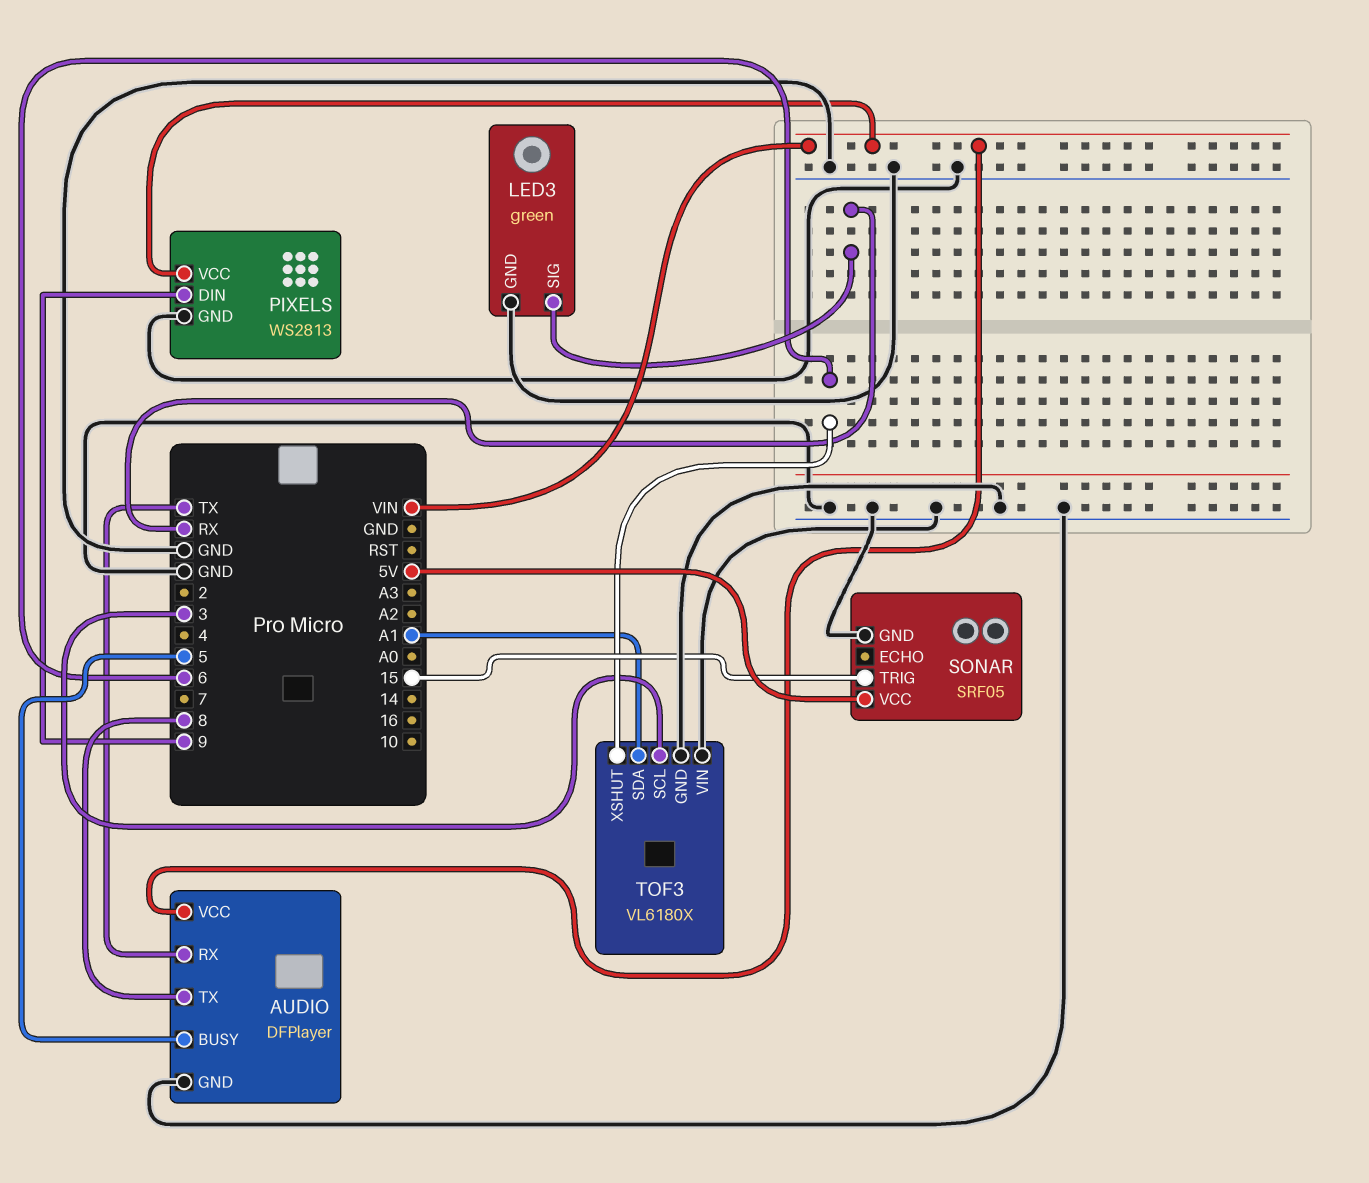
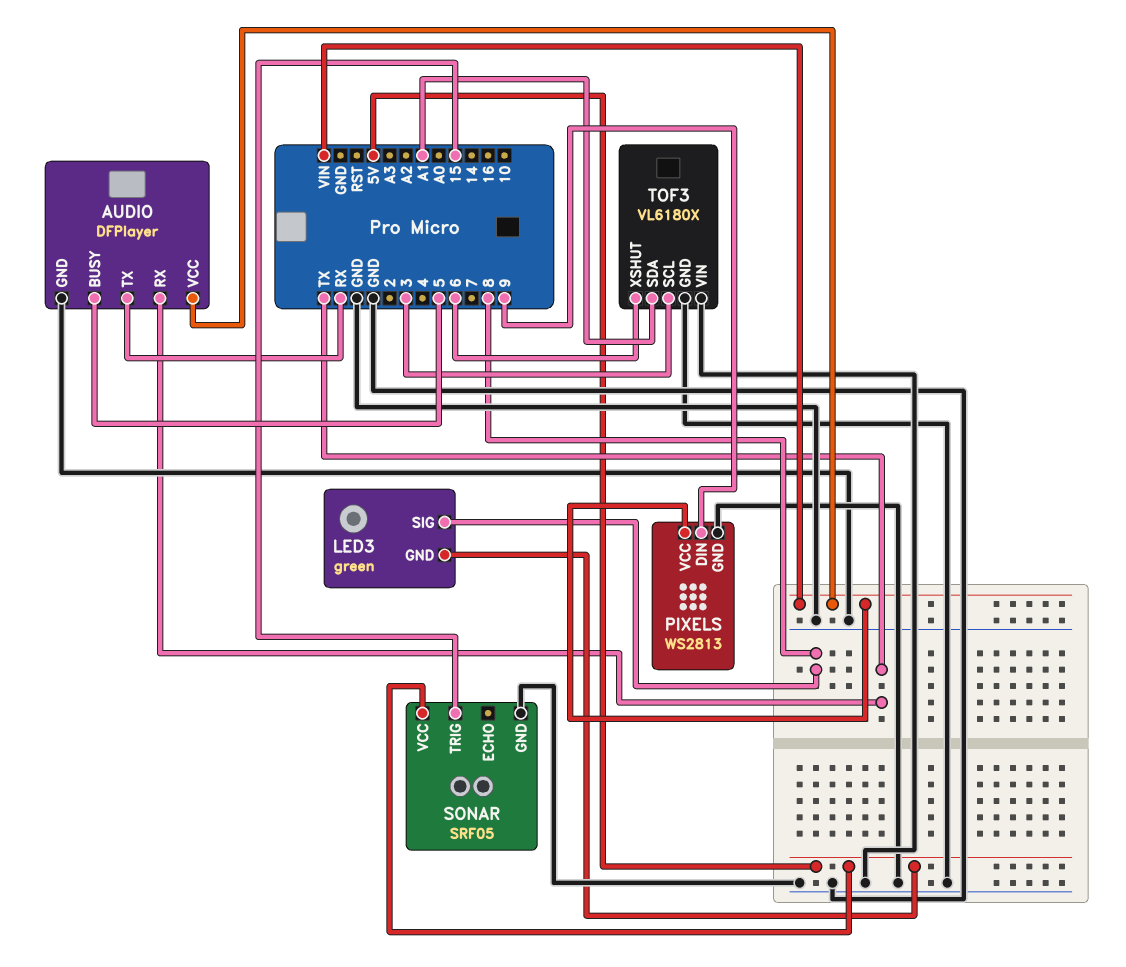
AUDIO pin TX: 8 -> RX
LED3 pin GND: GND -> 5V
LED3 pin SIG: RX -> 8

